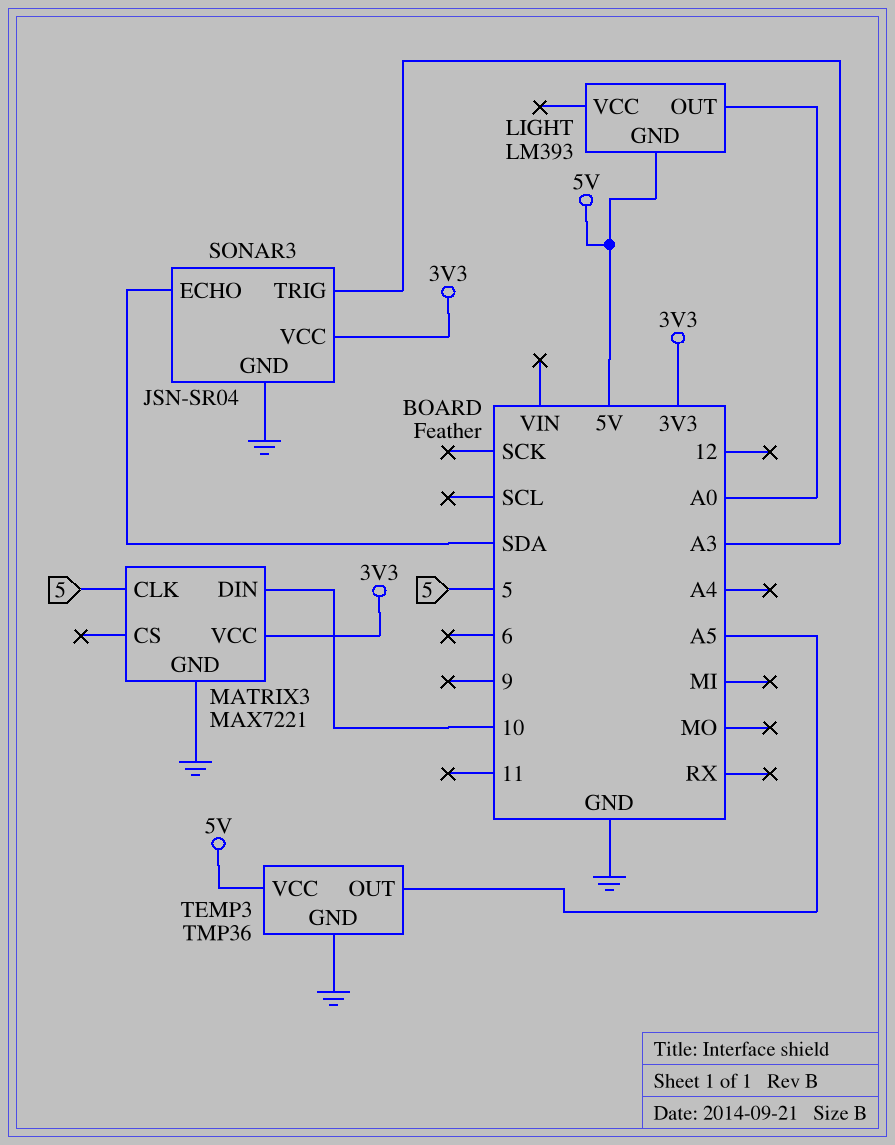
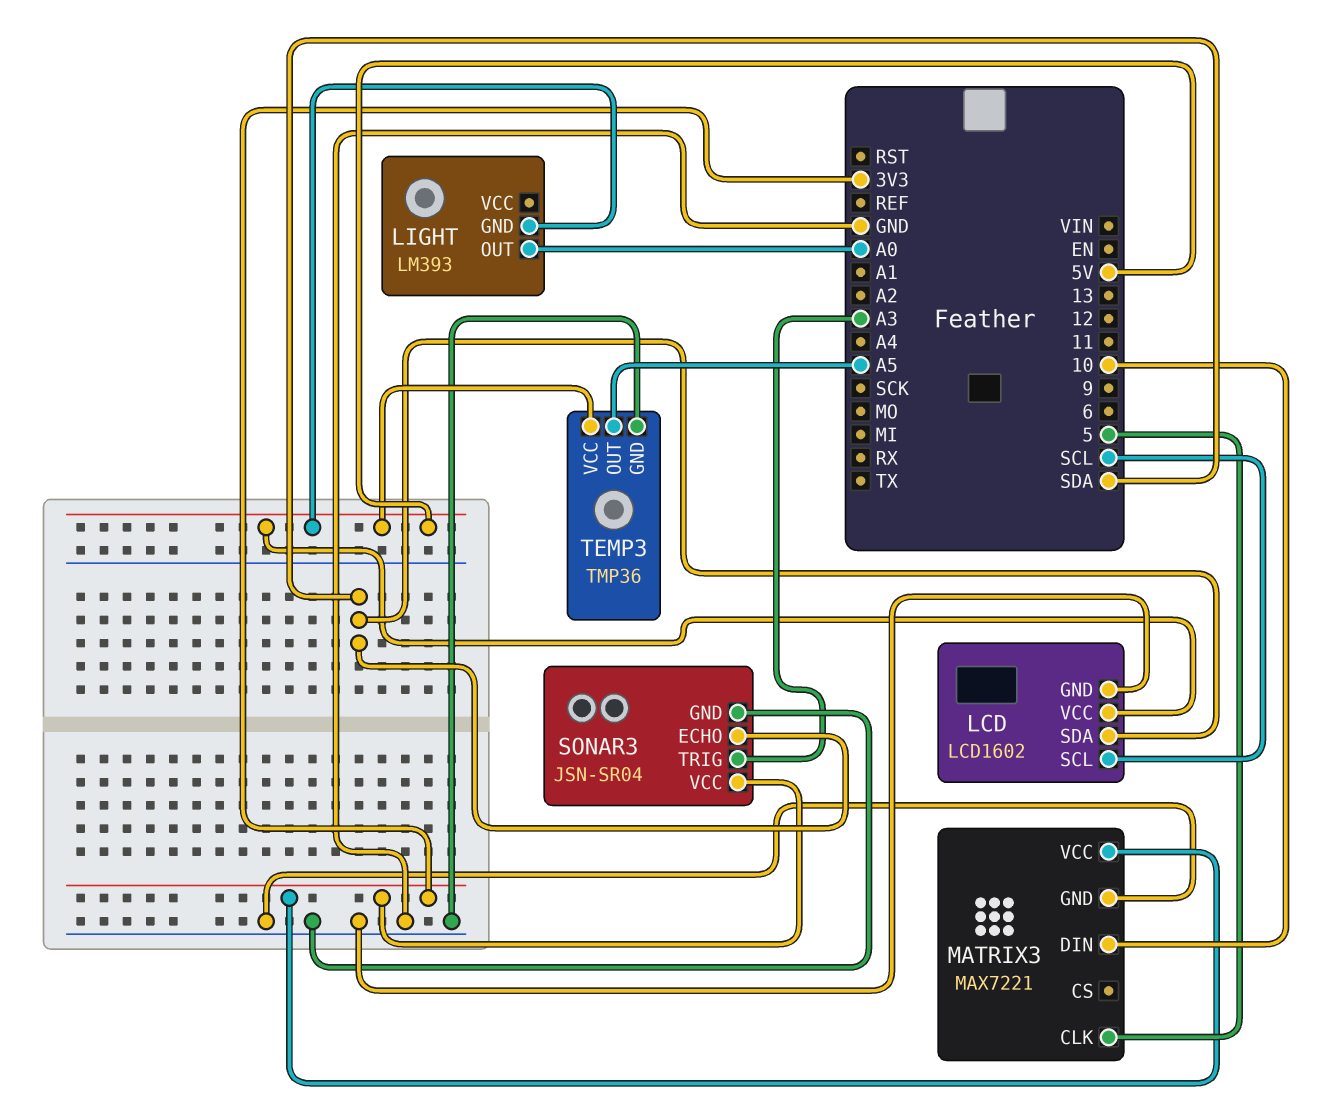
LCD: none -> LCD1602
LCD pin GND: none -> GND
LCD pin SCL: none -> SCL
LCD pin SDA: none -> SDA
LCD pin VCC: none -> 5V

